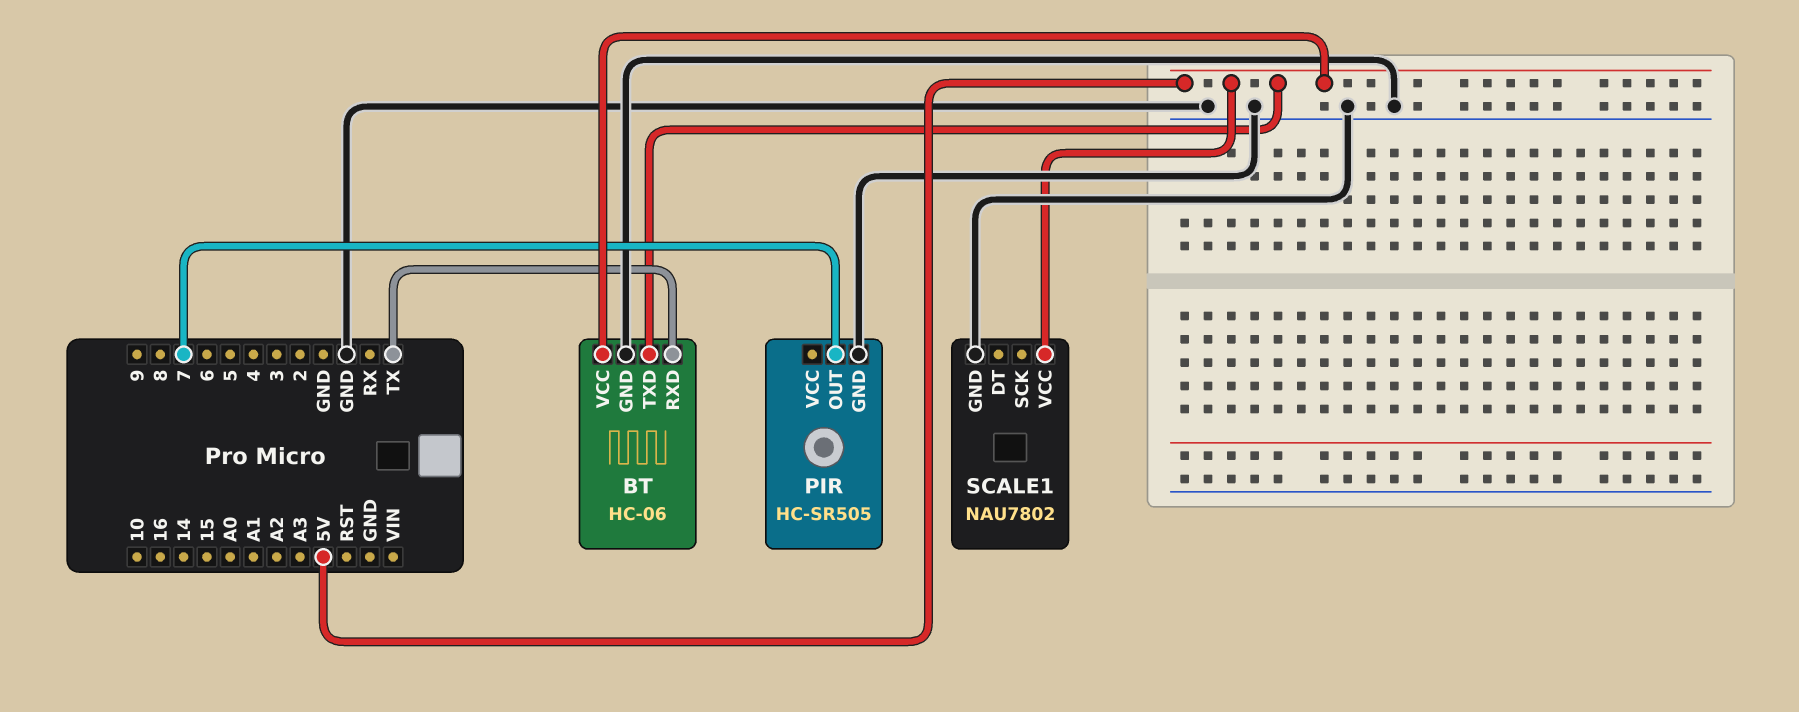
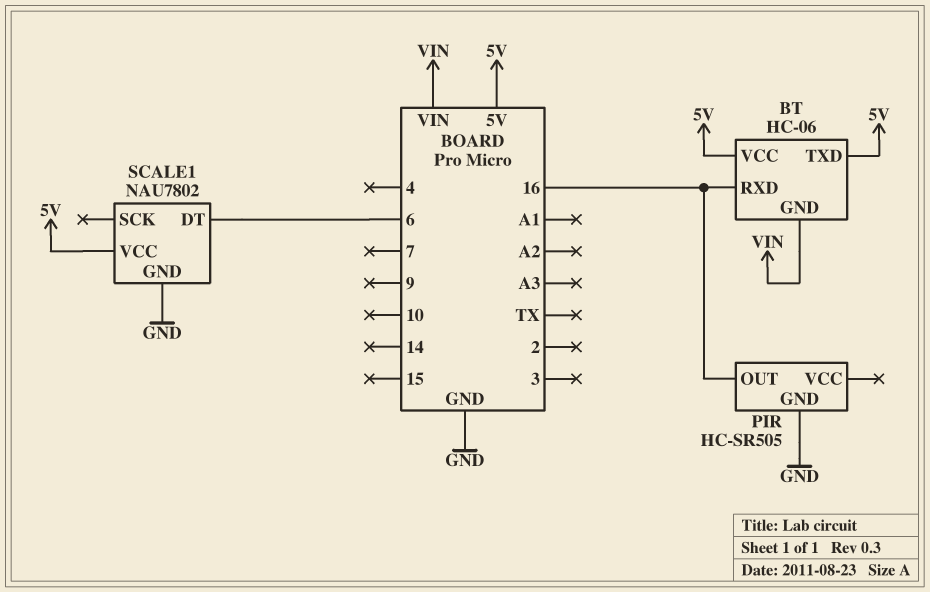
BT pin GND: GND -> VIN
BT pin RXD: TX -> 16
PIR pin OUT: 7 -> 16
SCALE1 pin DT: none -> 6

